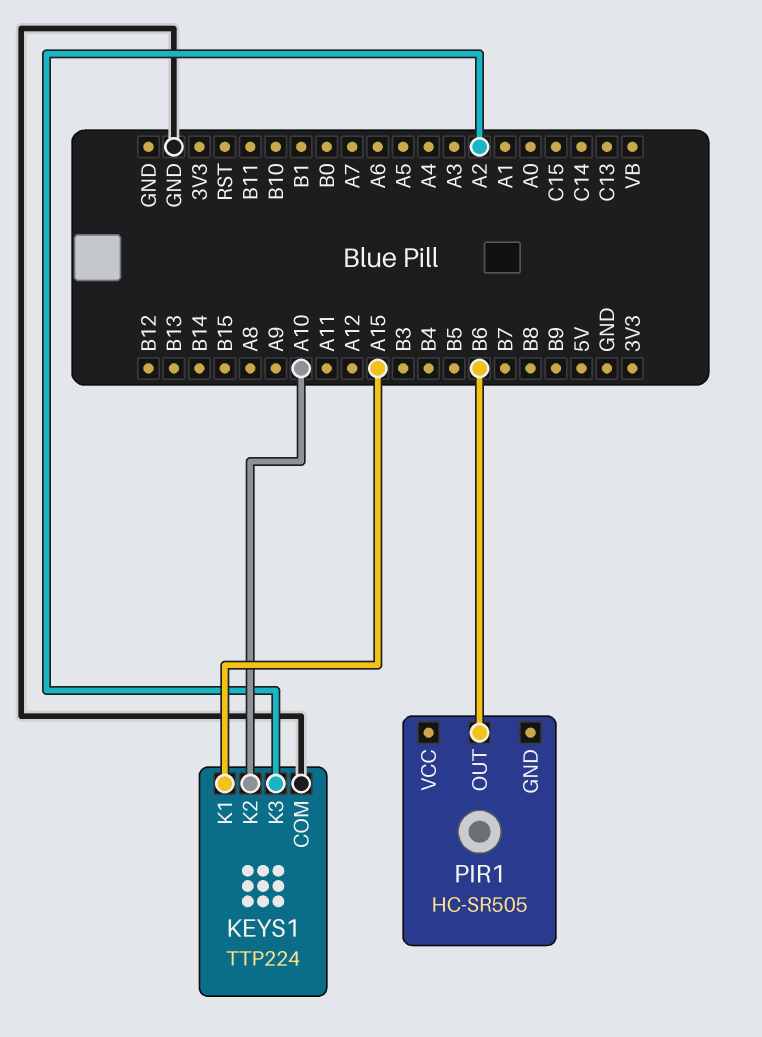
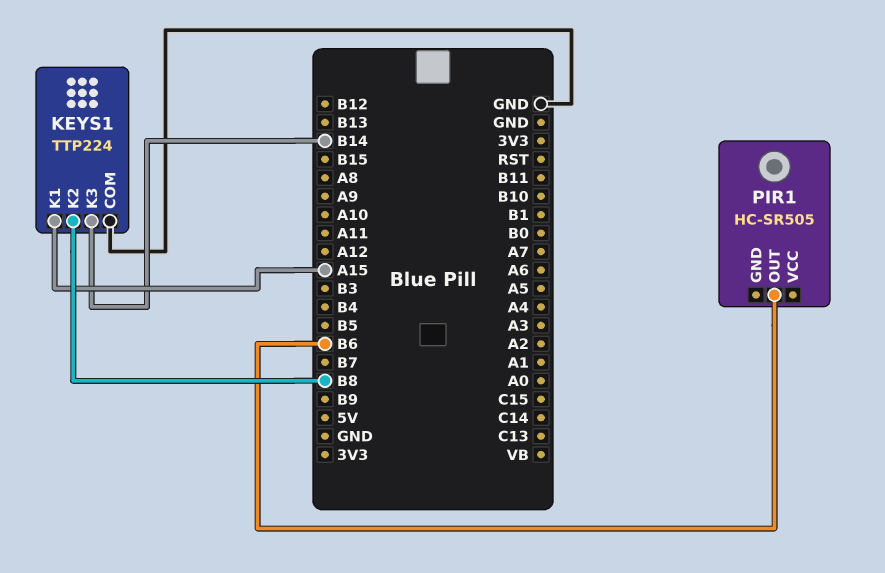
KEYS1 pin K2: A10 -> B8
KEYS1 pin K3: A2 -> B14

